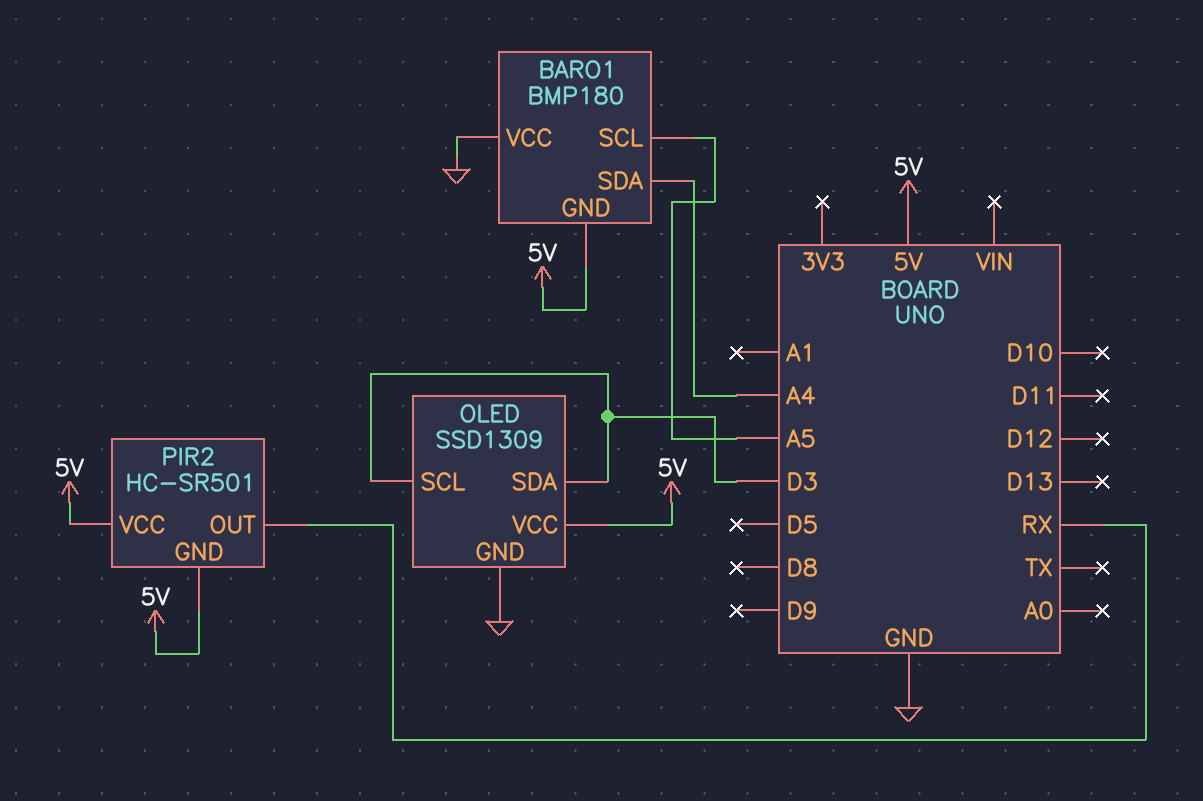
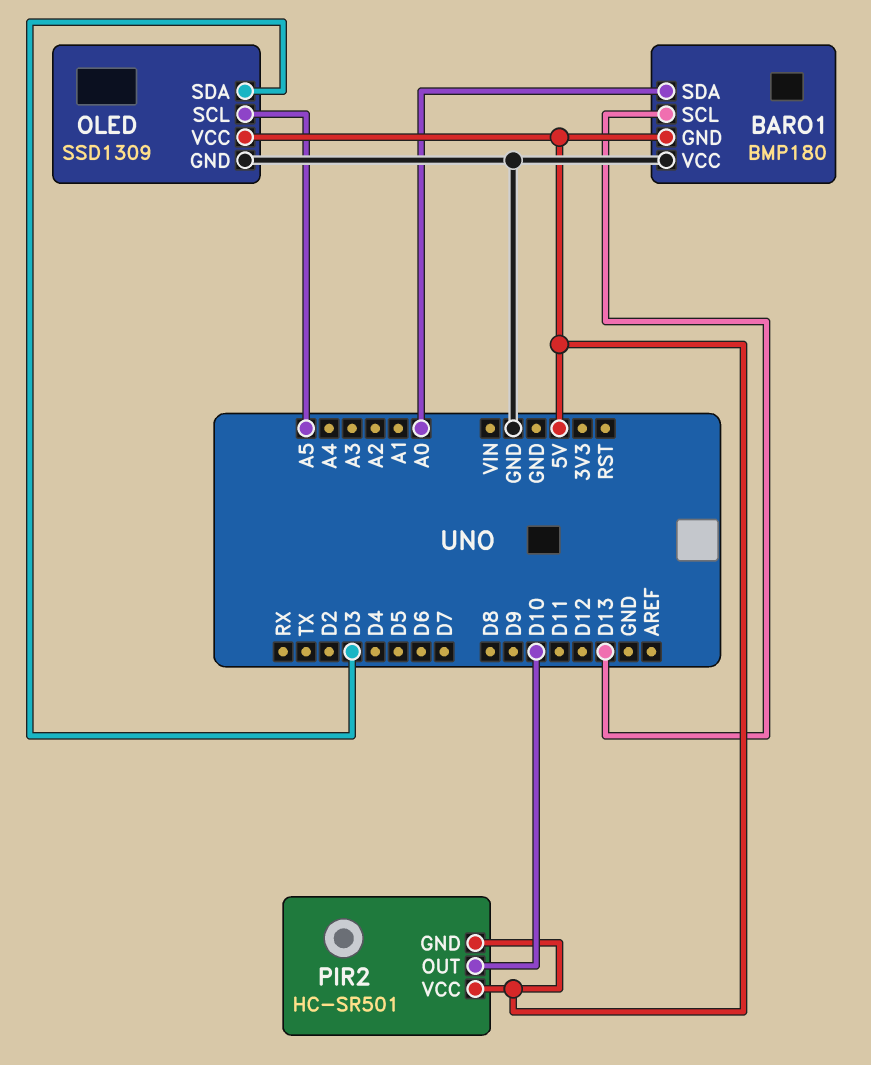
BARO1 pin SCL: A5 -> D13
BARO1 pin SDA: A4 -> A0
OLED pin SCL: D3 -> A5
PIR2 pin OUT: RX -> D10

